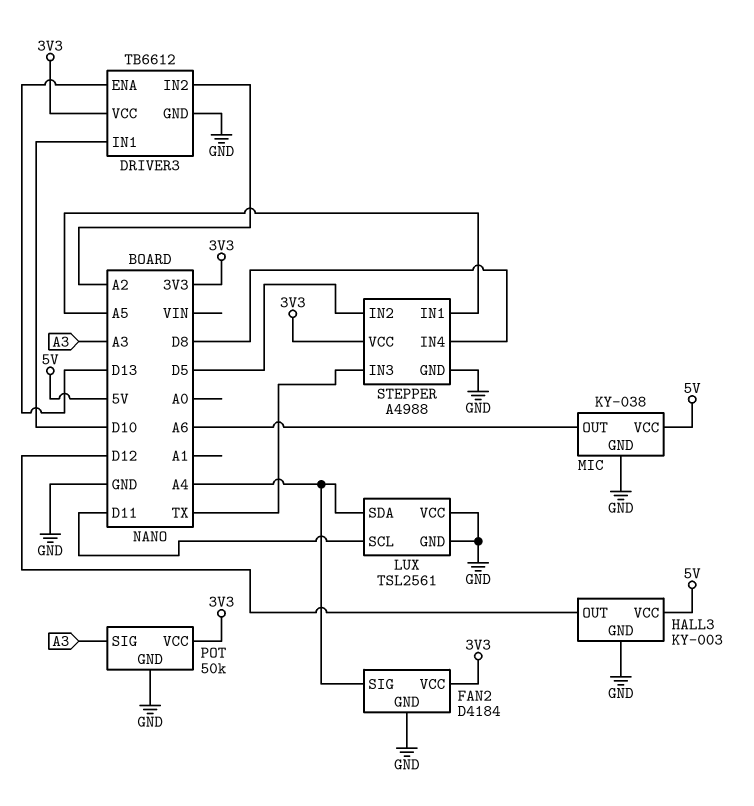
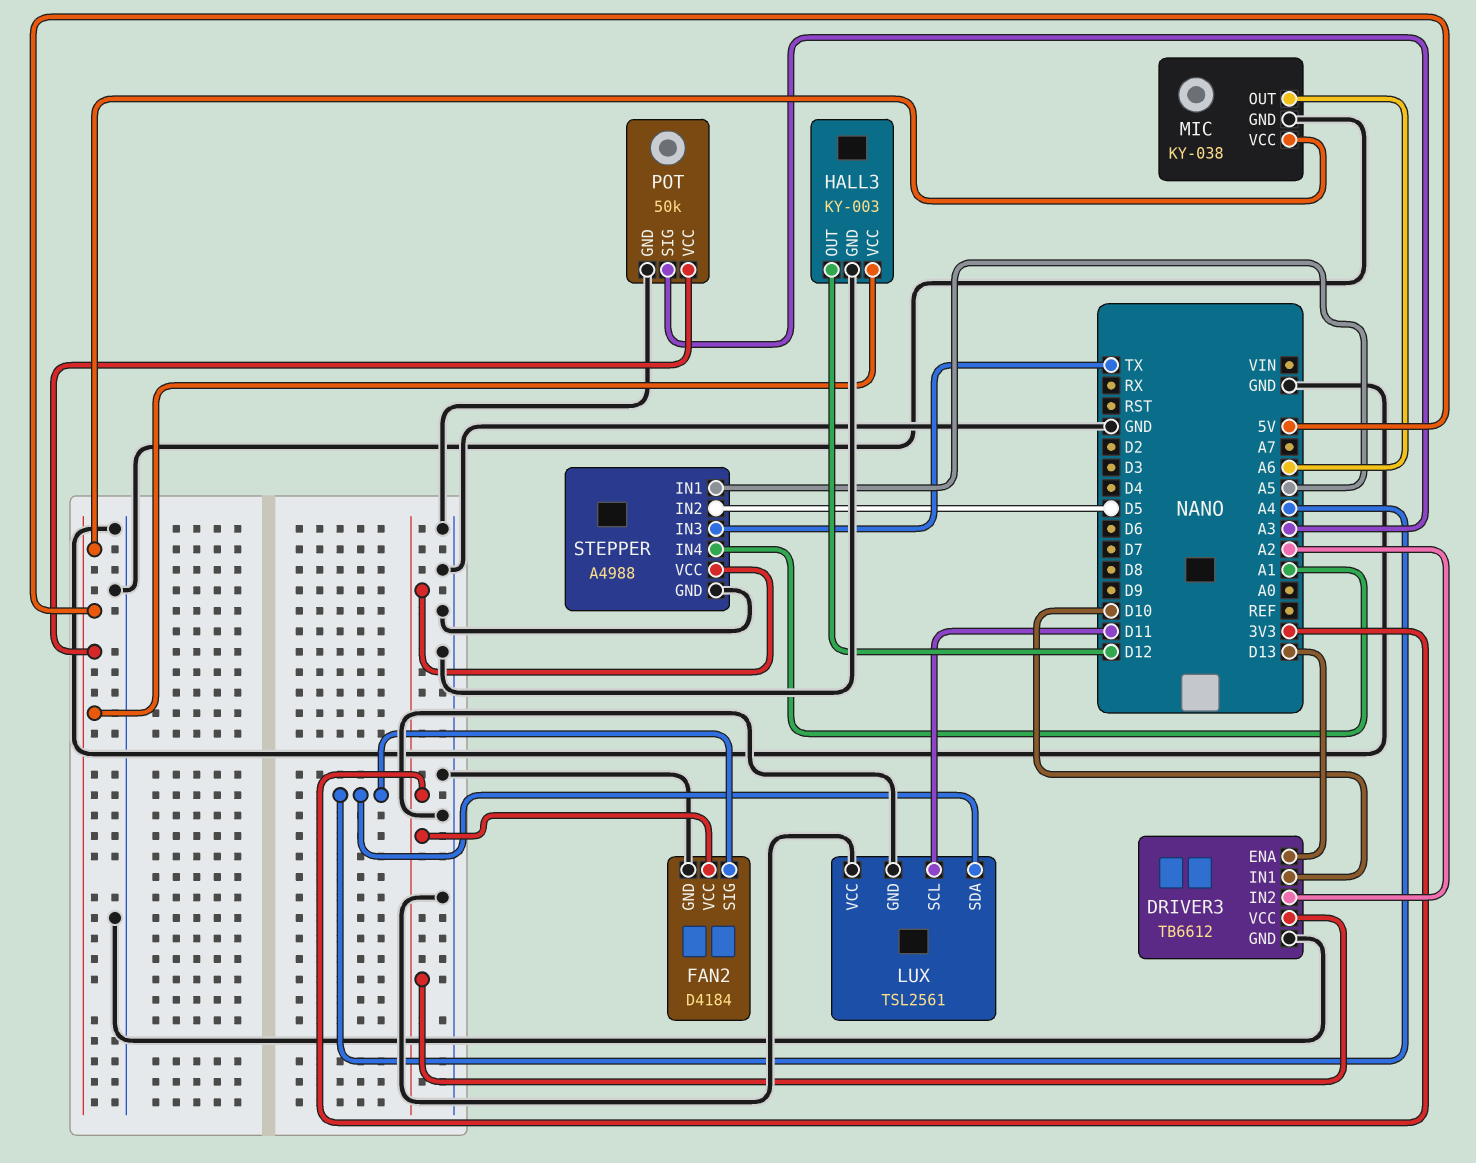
POT pin VCC: 3V3 -> 5V
STEPPER pin IN4: D8 -> A1

